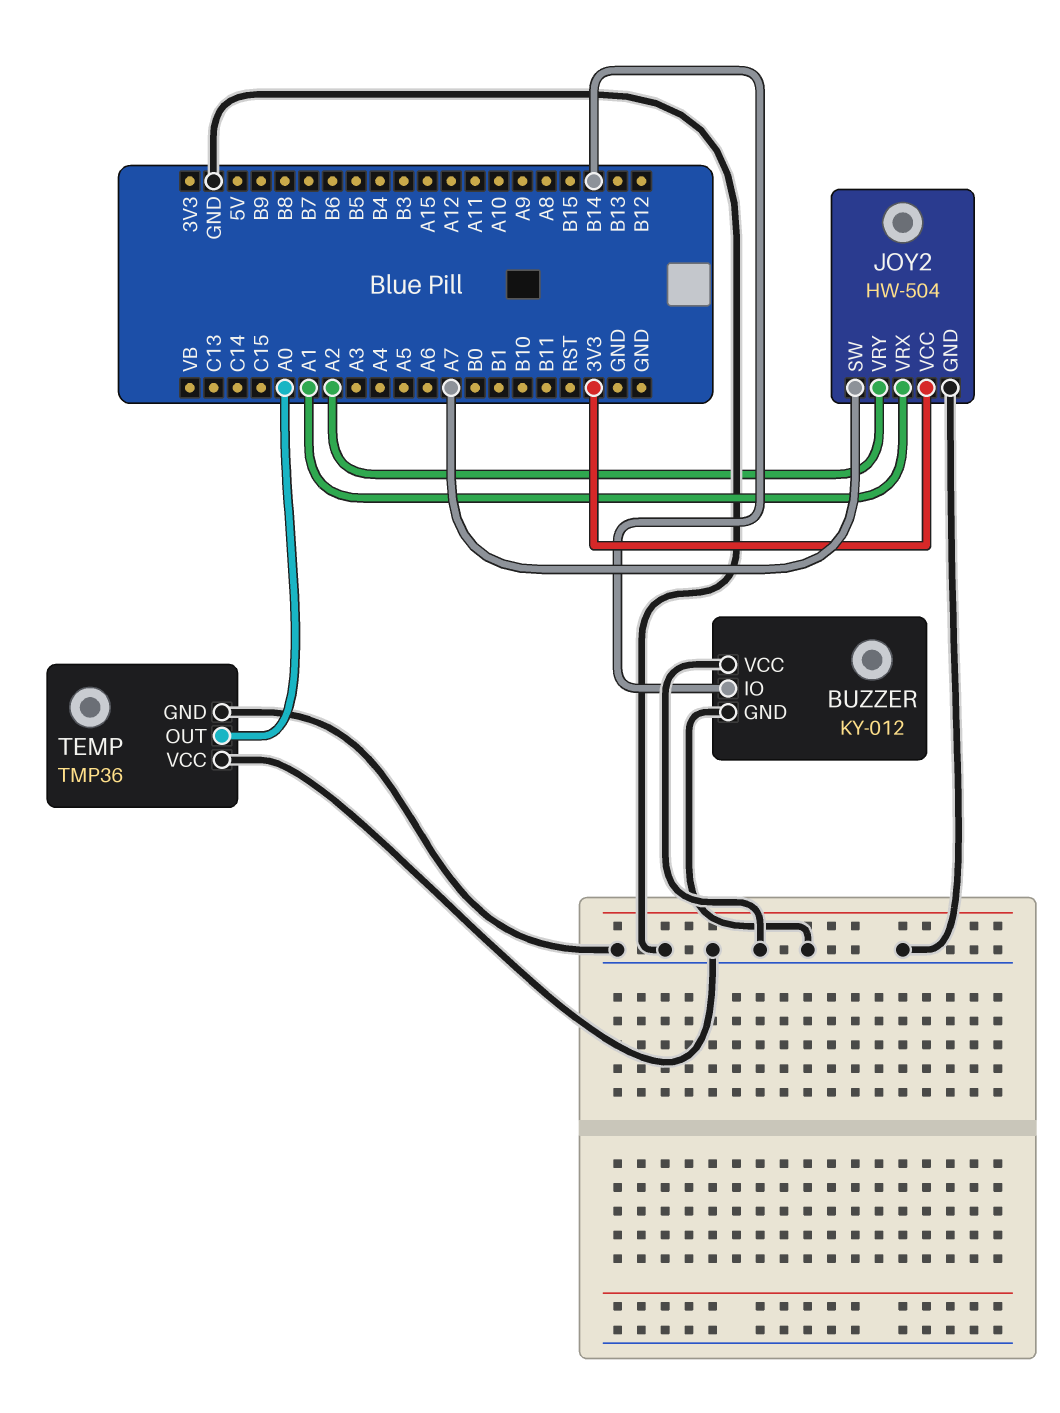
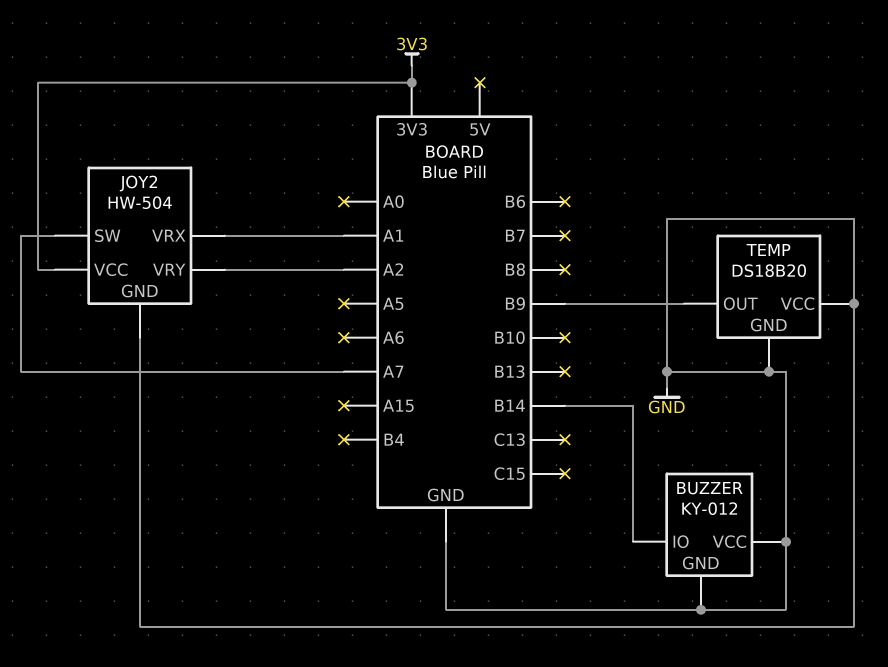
TEMP: TMP36 -> DS18B20
TEMP pin OUT: A0 -> B9

